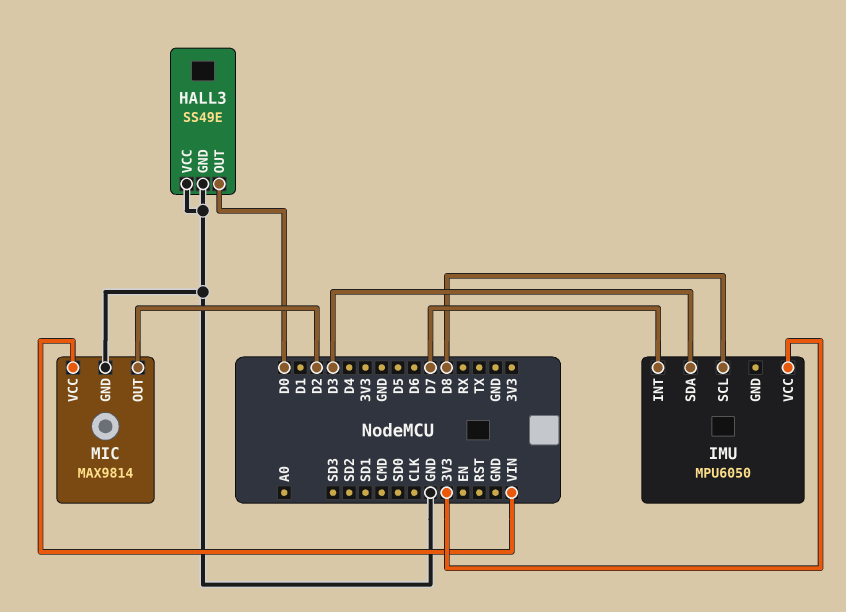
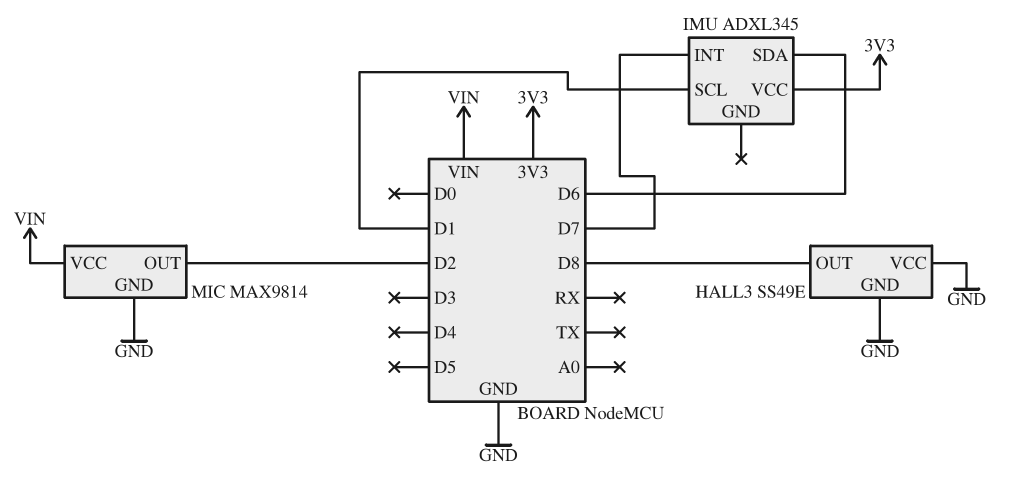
HALL3 pin OUT: D0 -> D8
IMU: MPU6050 -> ADXL345
IMU pin SCL: D8 -> D1
IMU pin SDA: D3 -> D6

